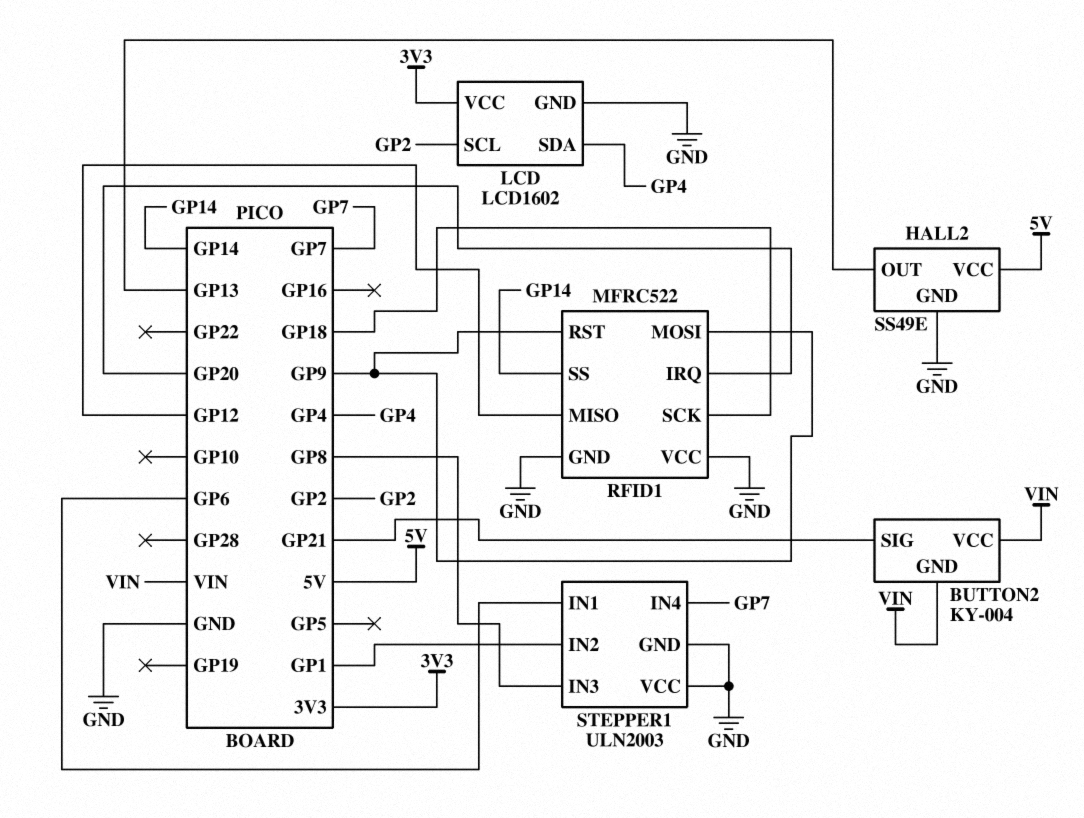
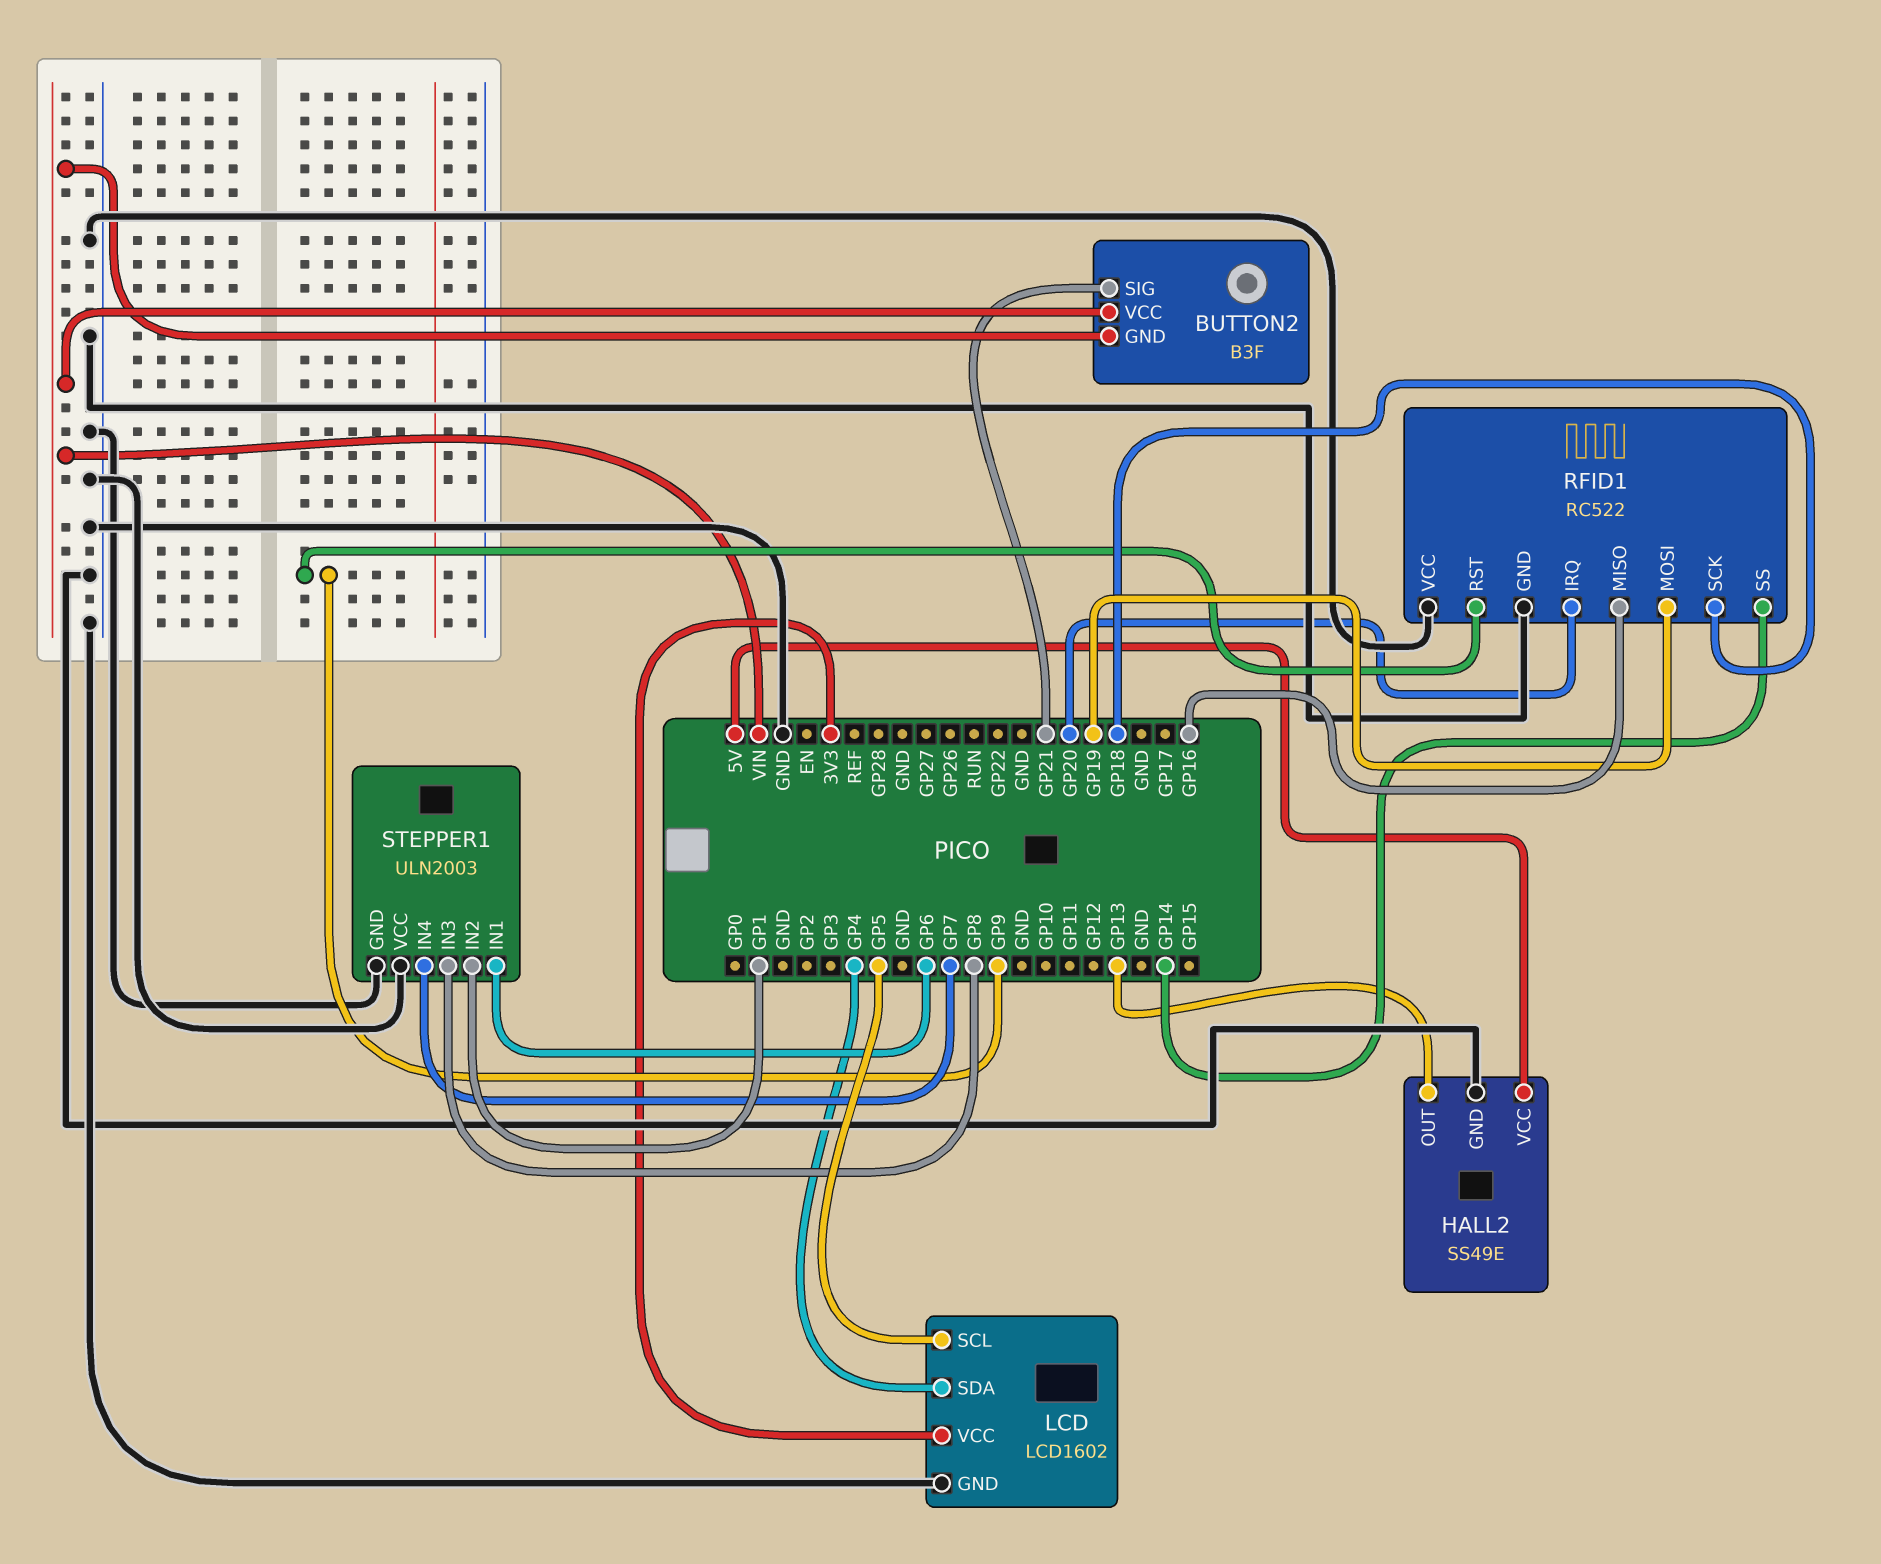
BUTTON2: KY-004 -> B3F
LCD pin SCL: GP2 -> GP5
RFID1: MFRC522 -> RC522
RFID1 pin MISO: GP12 -> GP16
RFID1 pin MOSI: GP9 -> GP19

